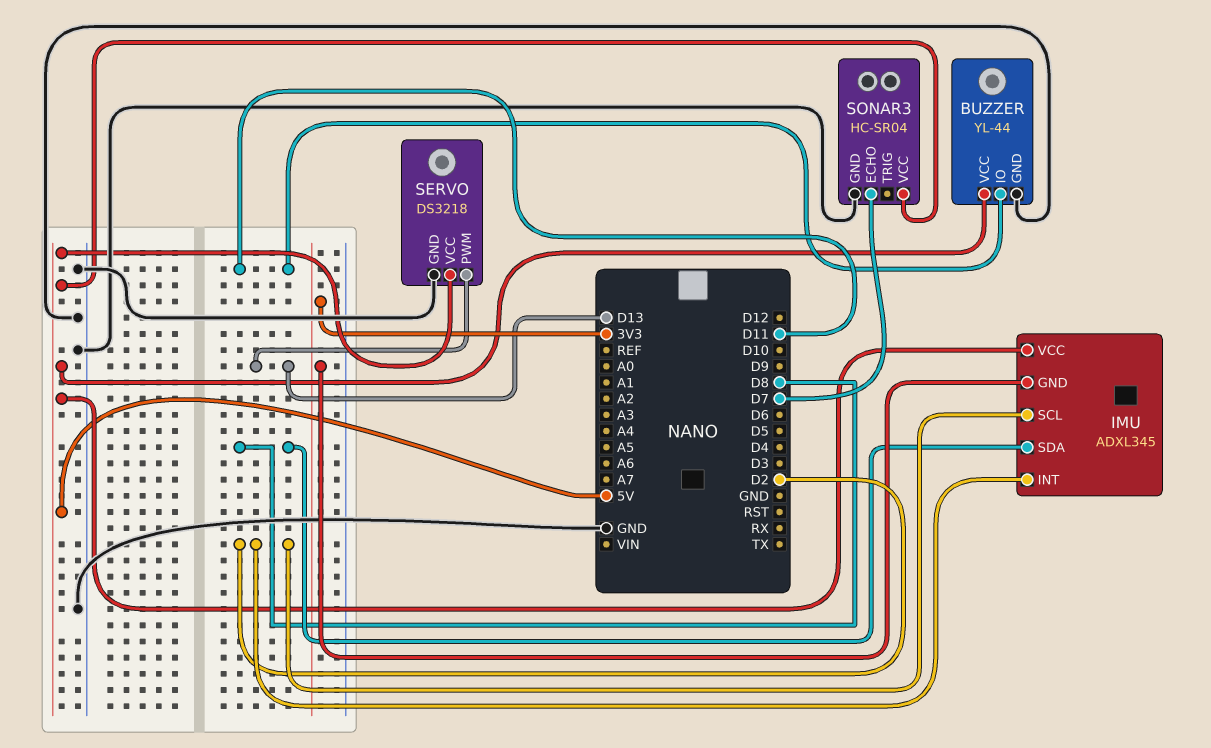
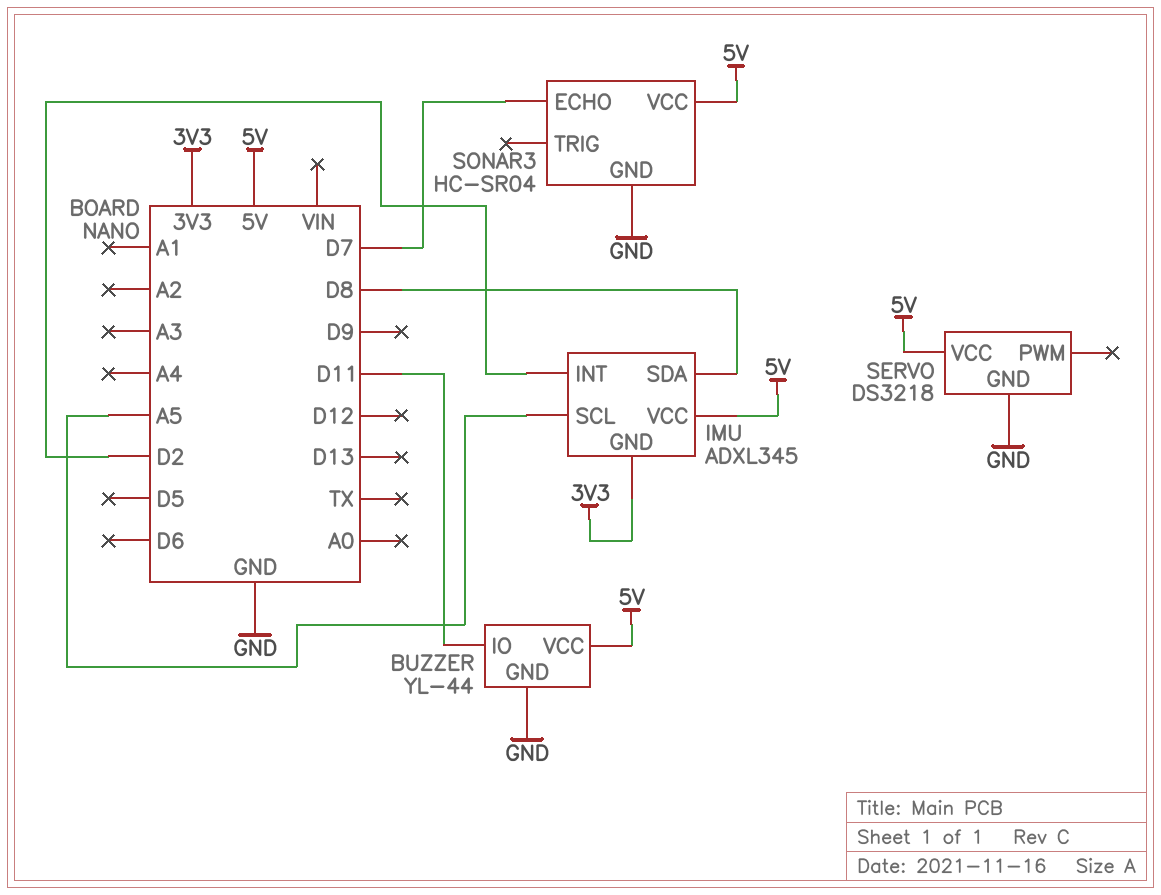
IMU pin SCL: D2 -> A5
SERVO pin PWM: D13 -> none

